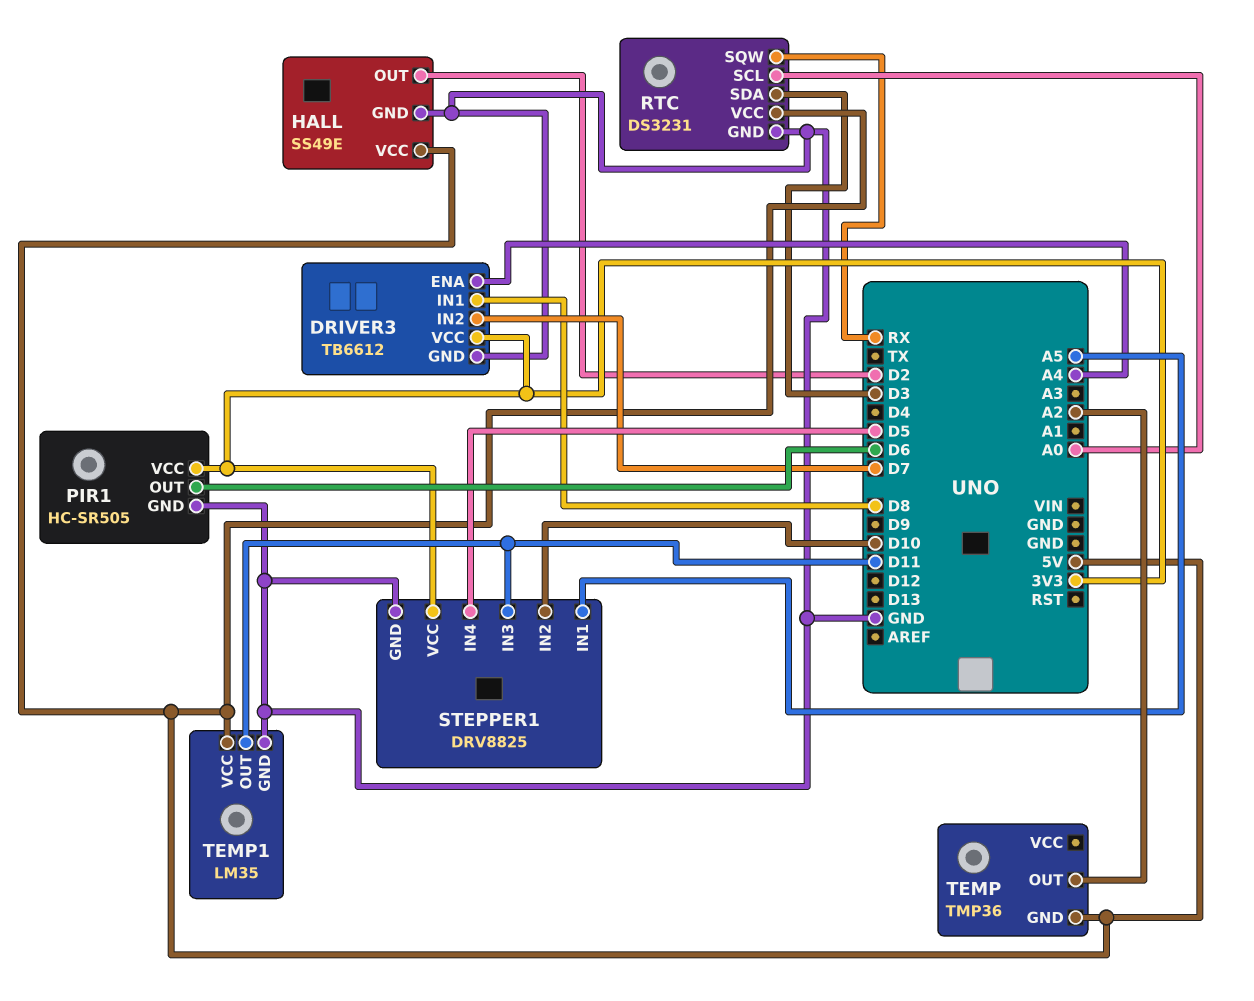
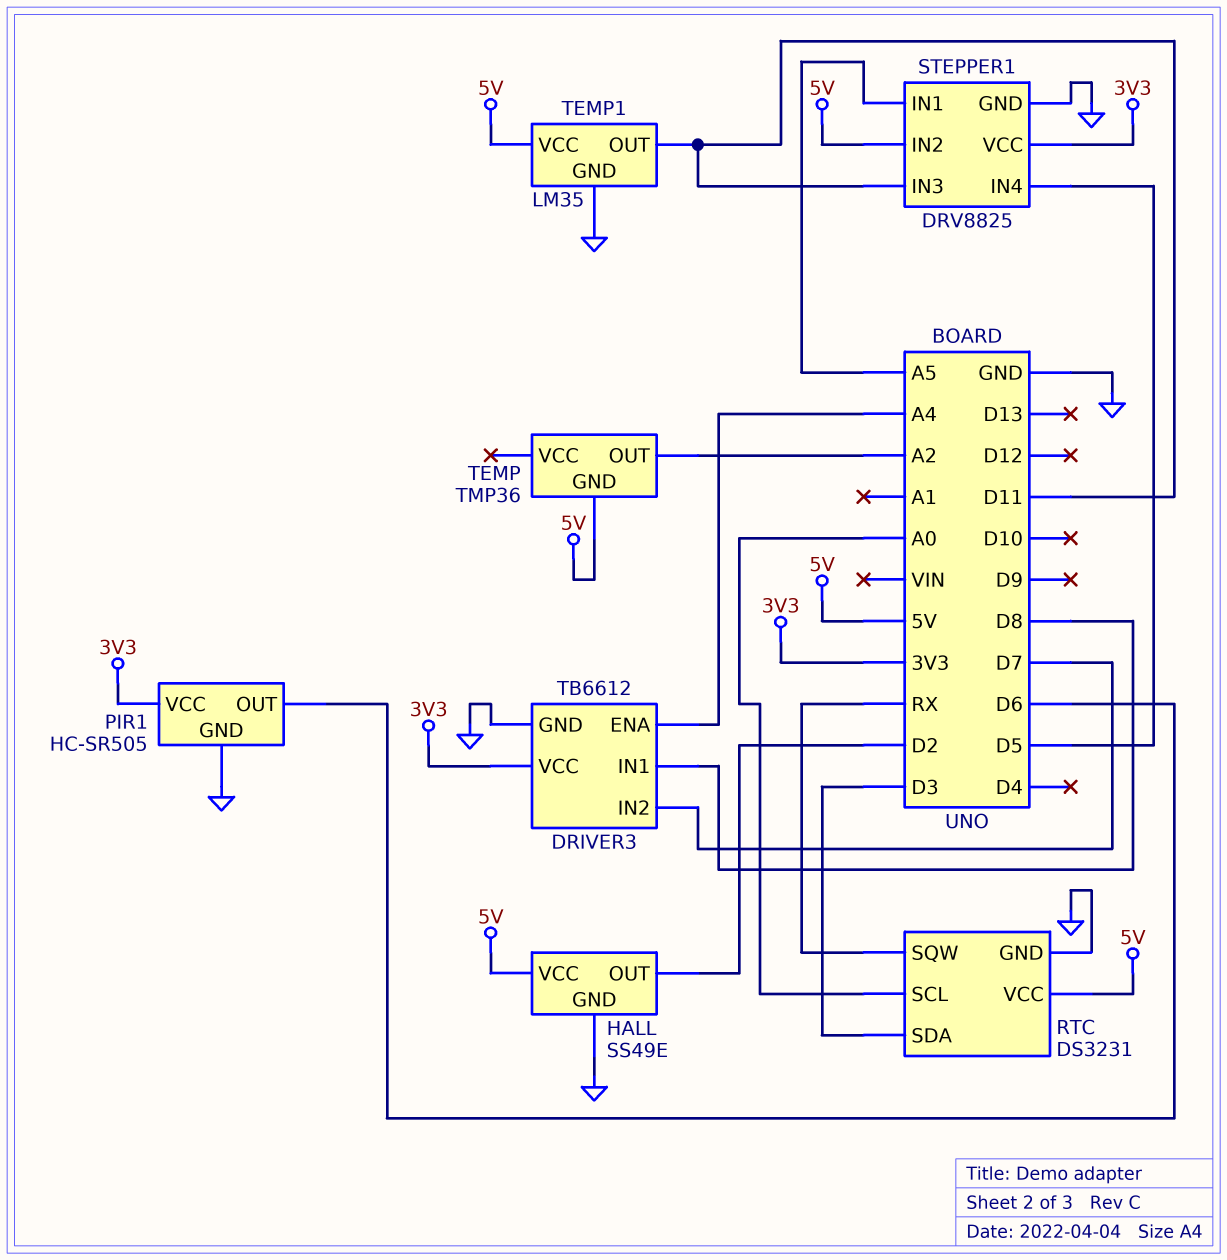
STEPPER1 pin IN2: D10 -> 5V

